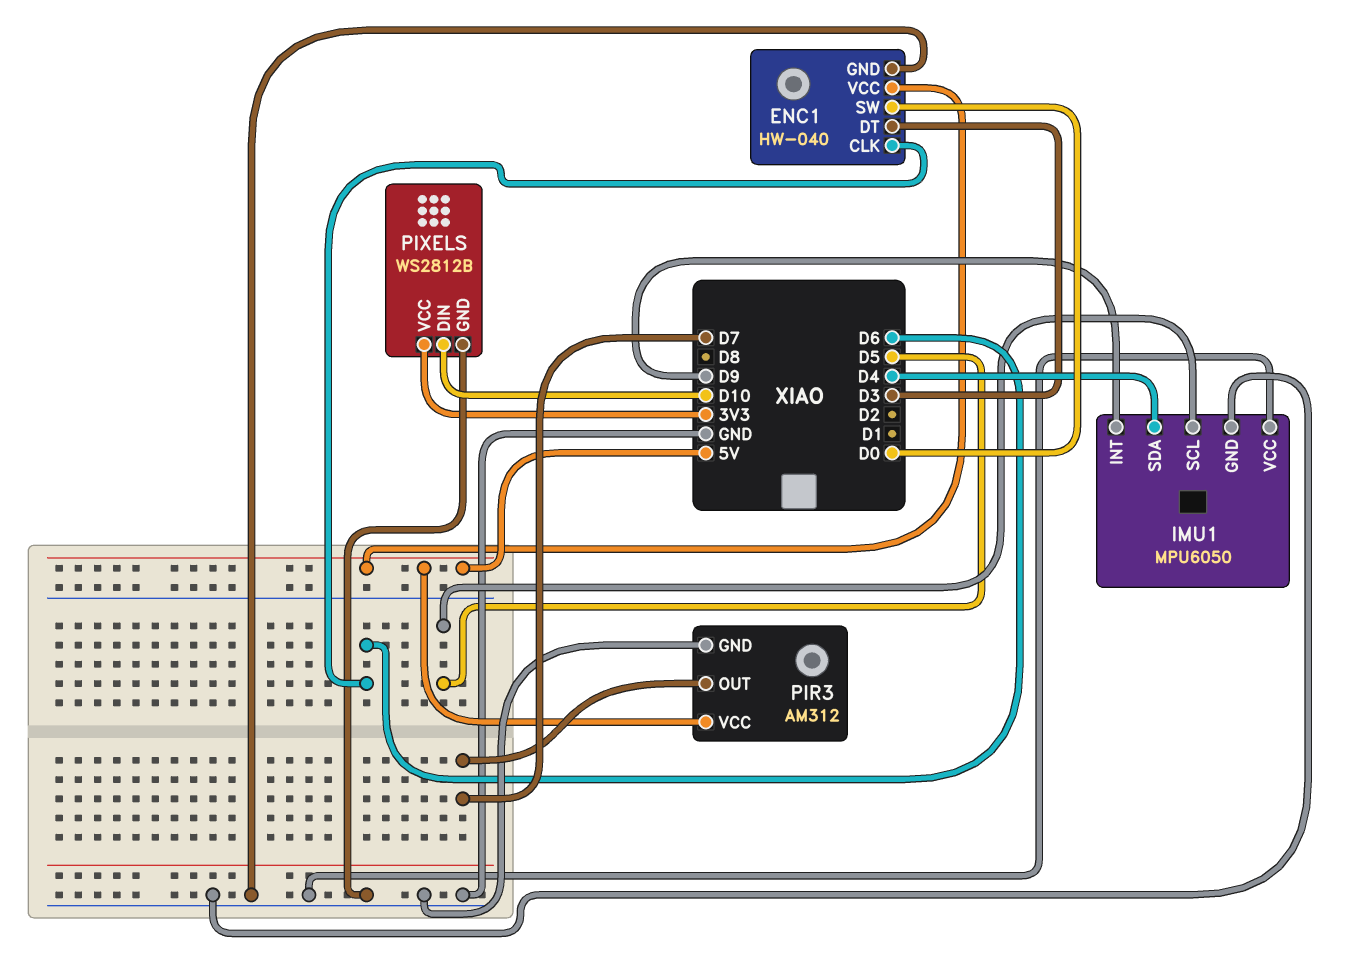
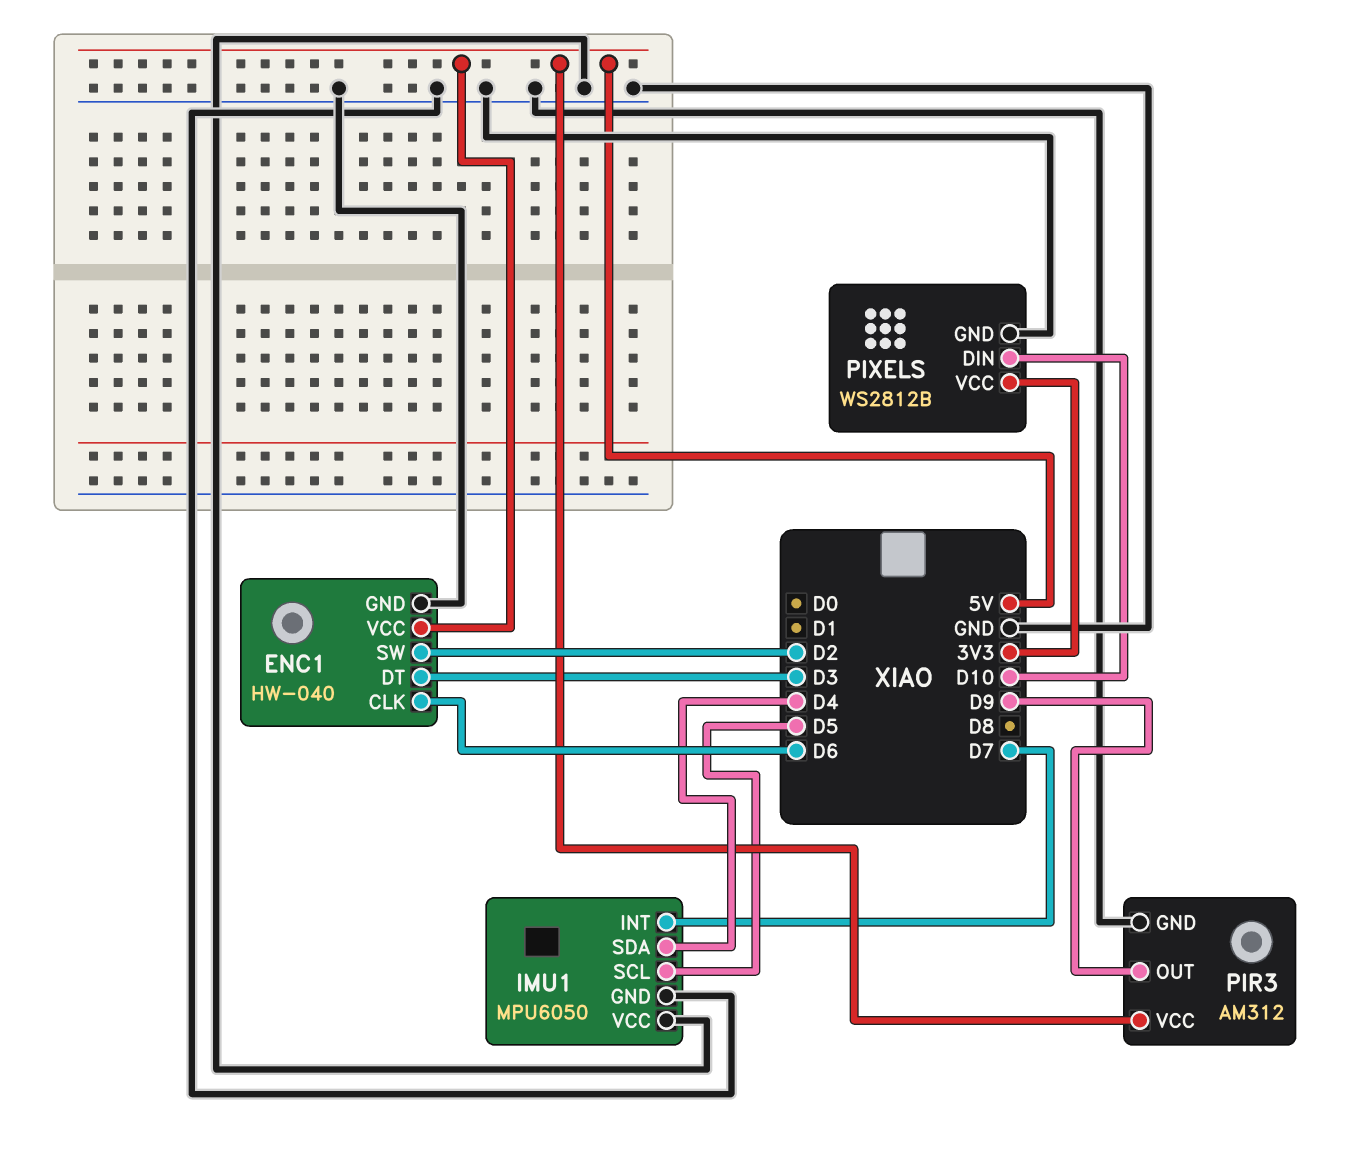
ENC1 pin SW: D0 -> D2
IMU1 pin INT: D9 -> D7
PIR3 pin OUT: D7 -> D9

